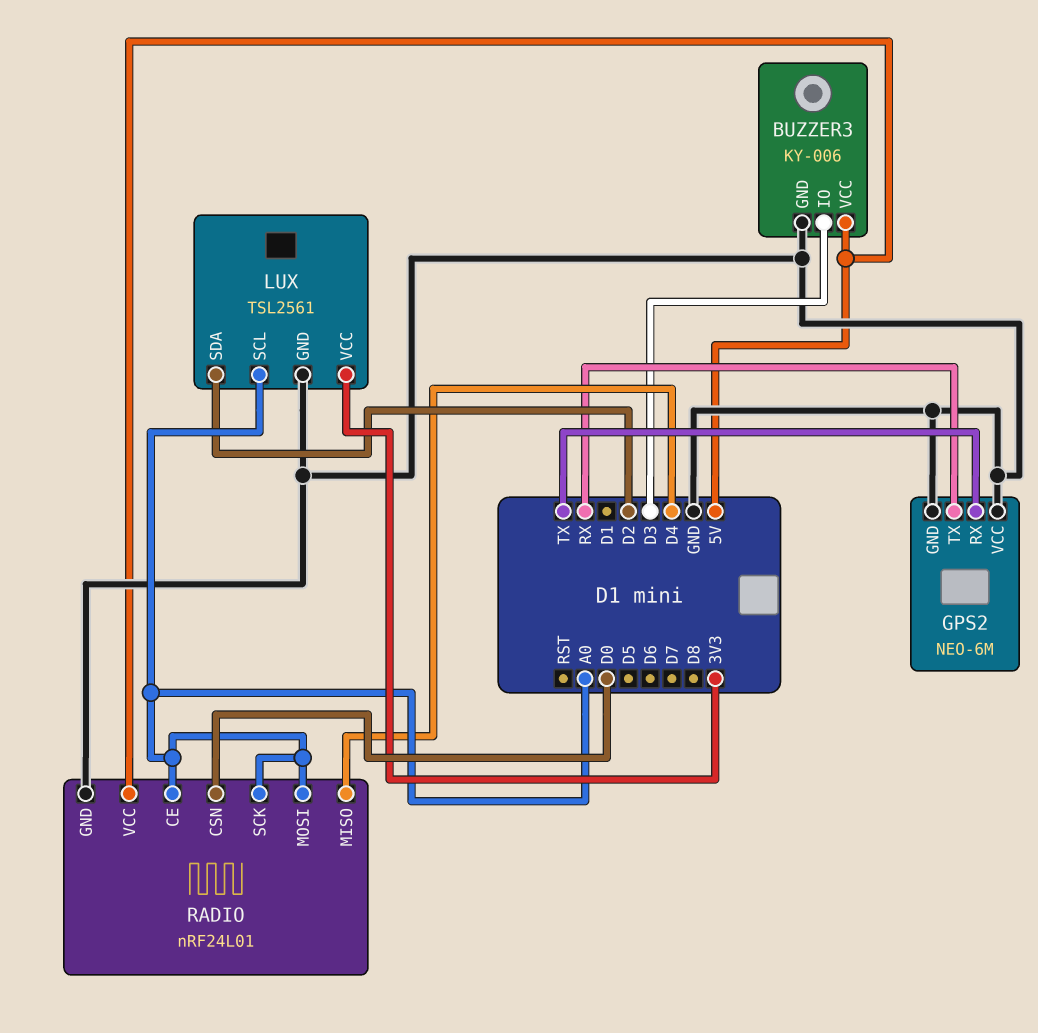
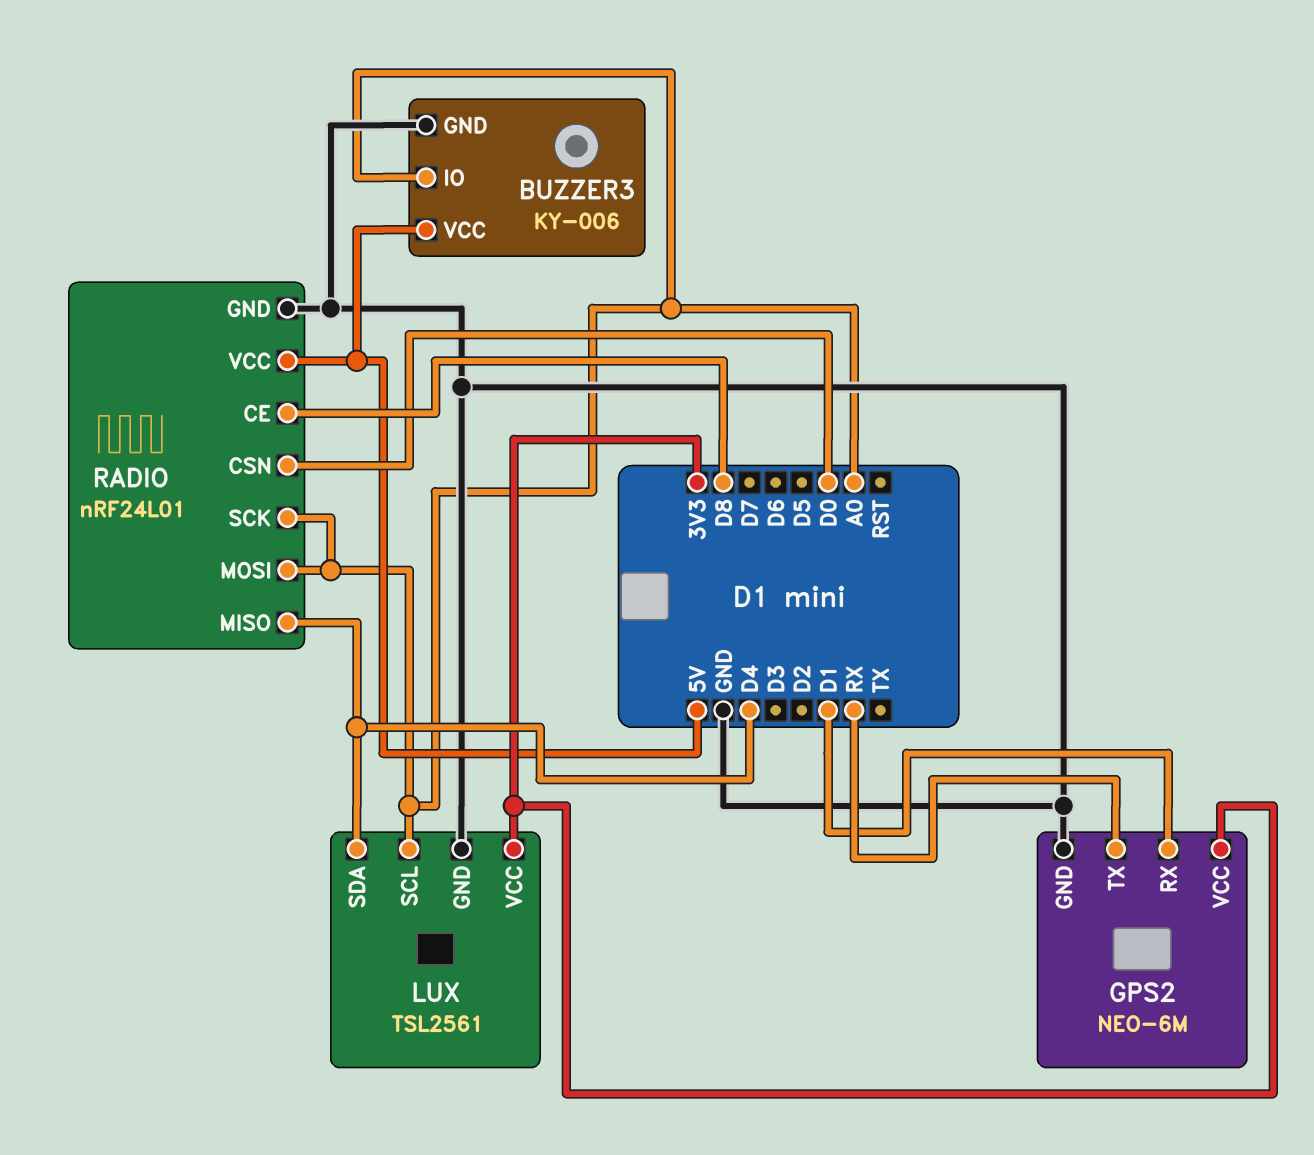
BUZZER3 pin IO: D3 -> A0
GPS2 pin RX: TX -> D1
GPS2 pin VCC: GND -> 3V3
LUX pin SDA: D2 -> D4
RADIO pin CE: A0 -> D8

